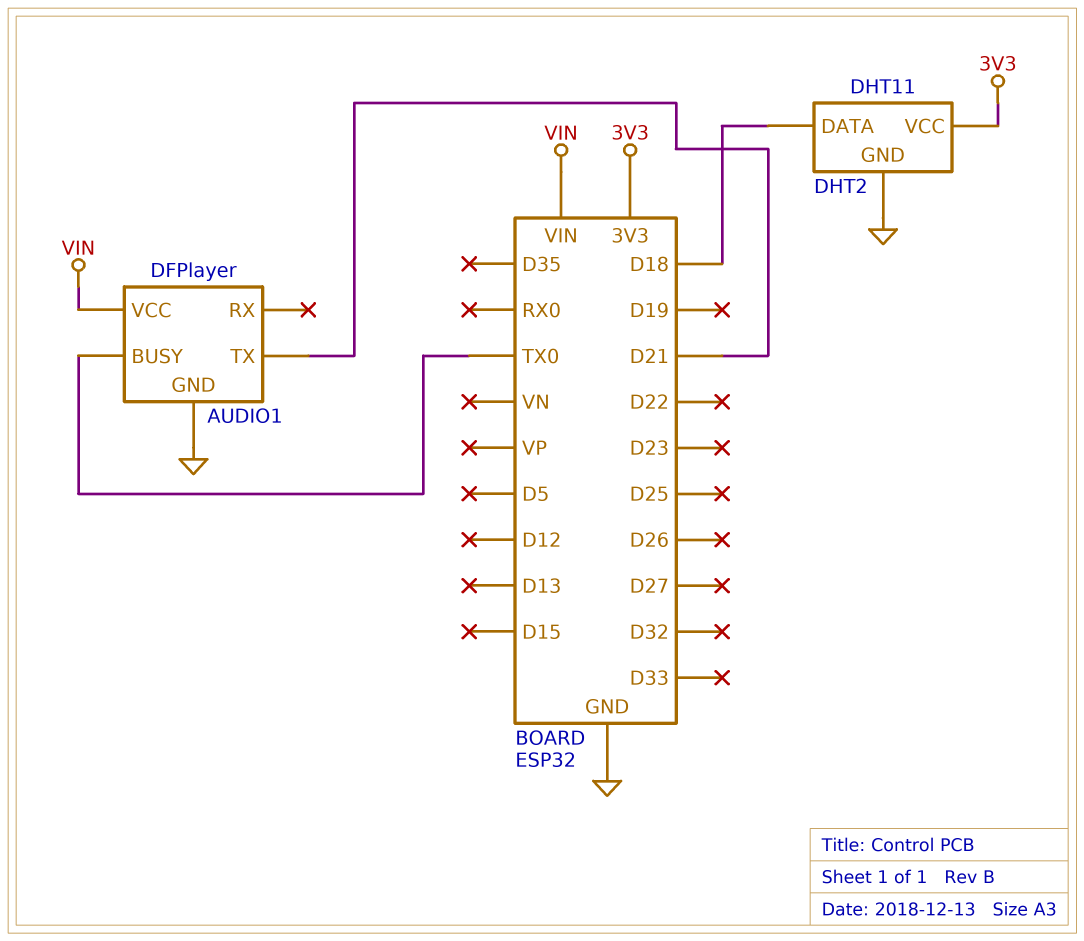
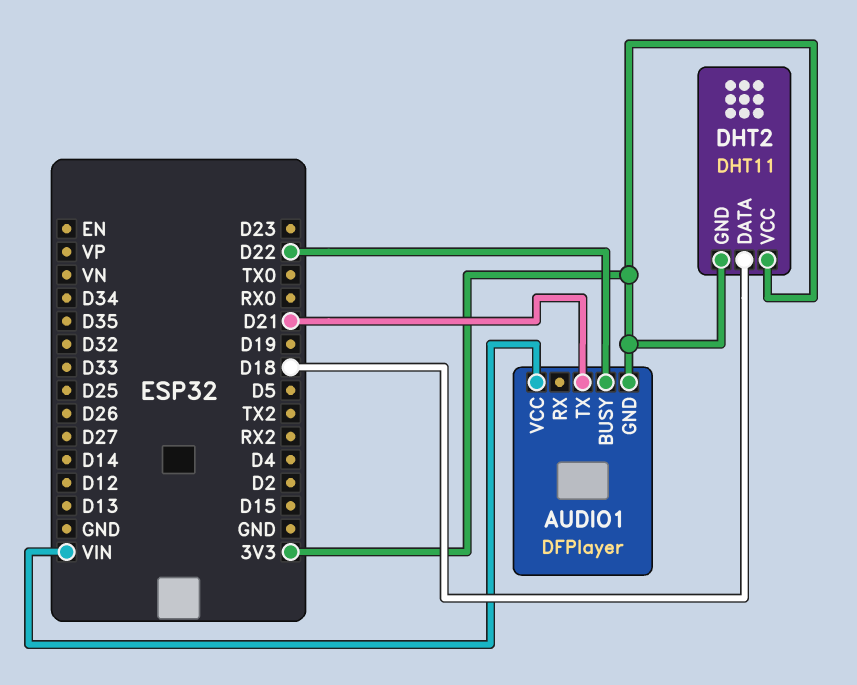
AUDIO1 pin BUSY: TX0 -> D22
AUDIO1 pin GND: GND -> 3V3
DHT2 pin GND: GND -> 3V3

